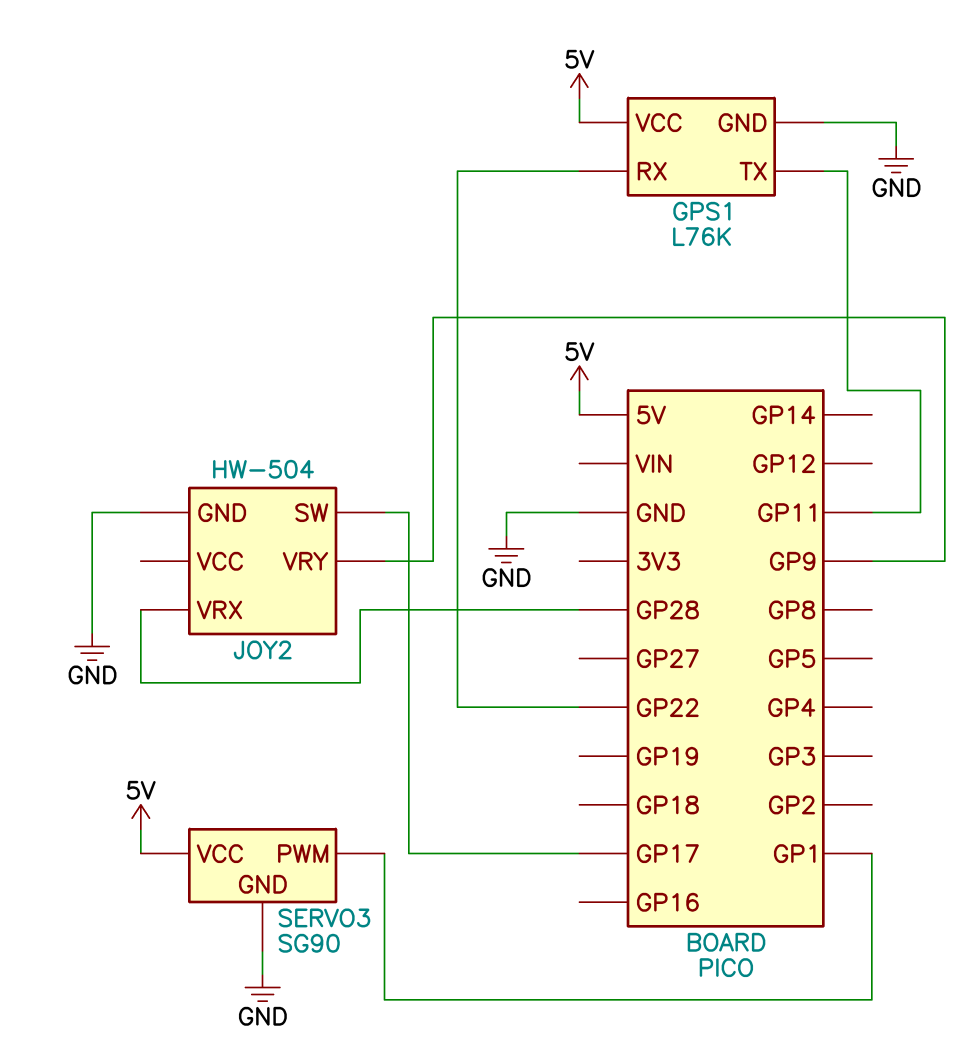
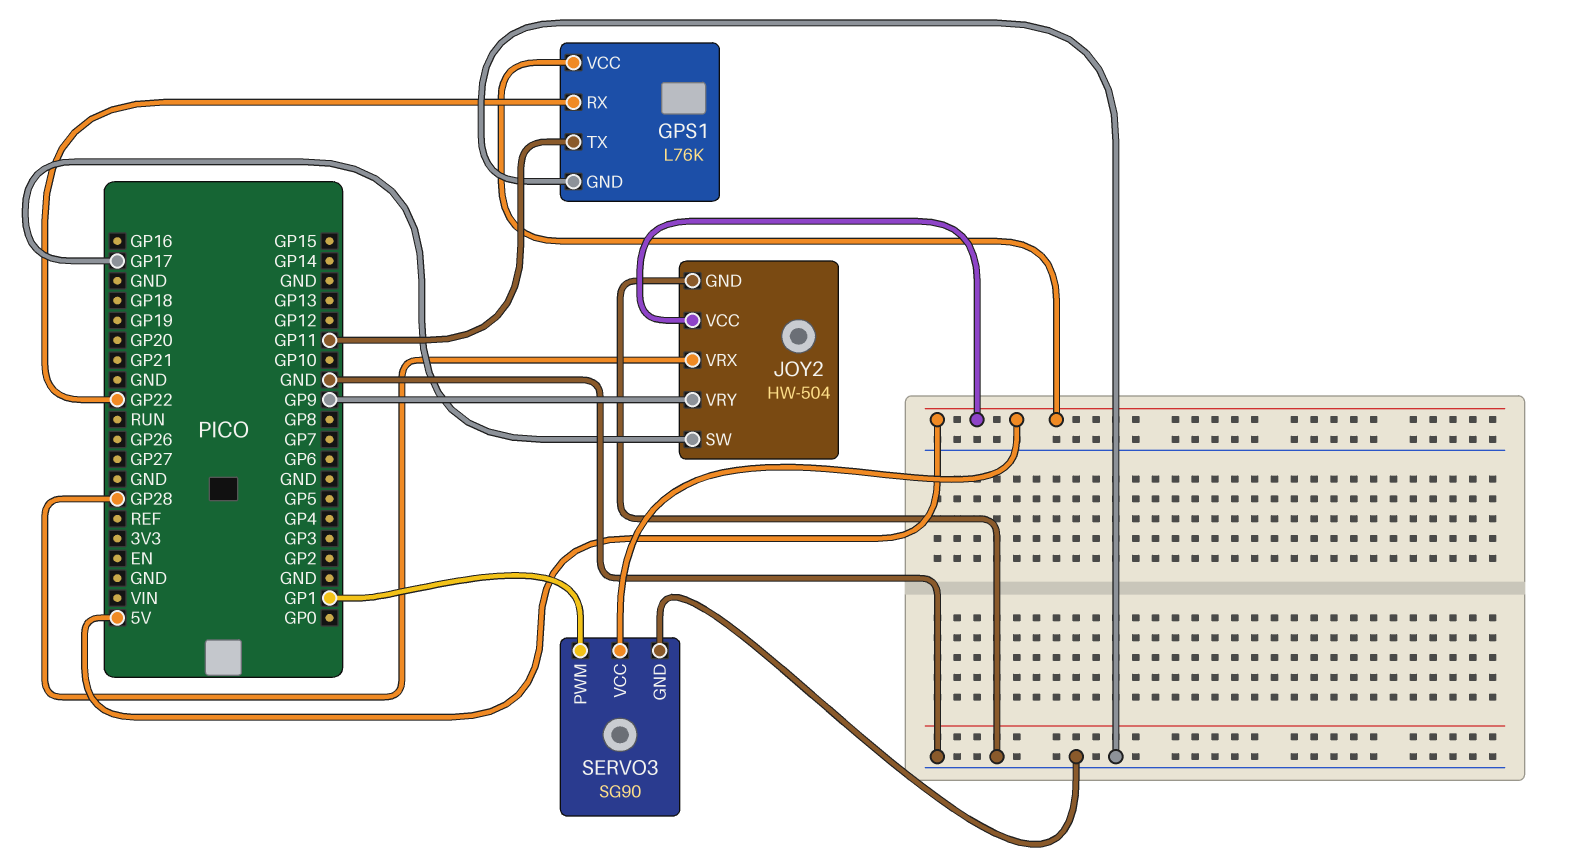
JOY2 pin VCC: none -> 5V

